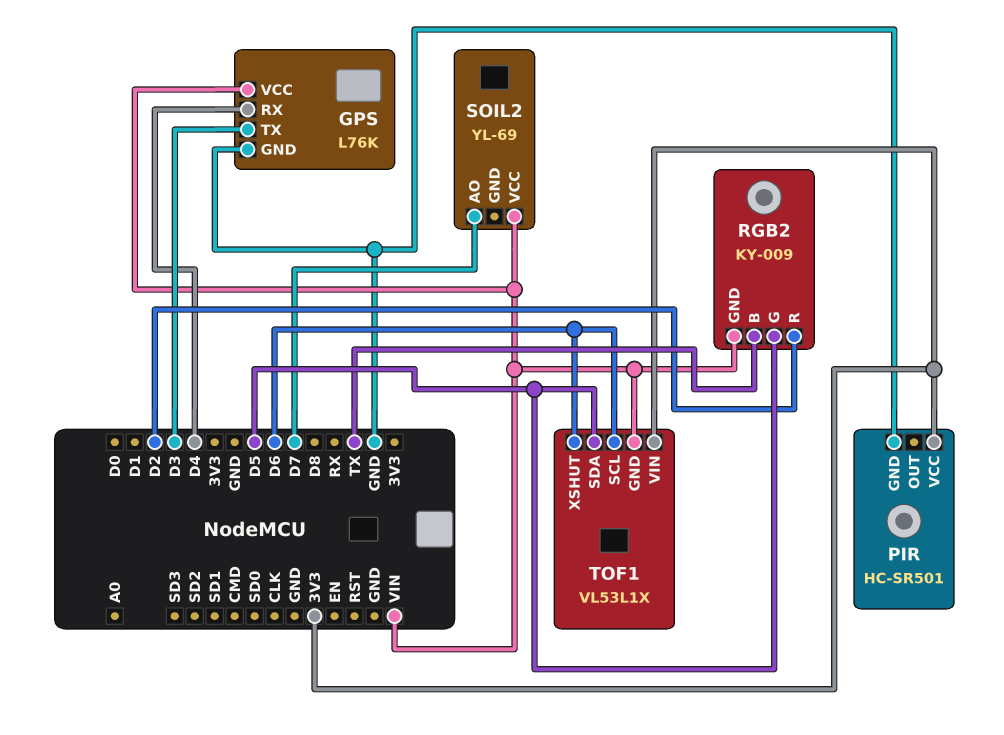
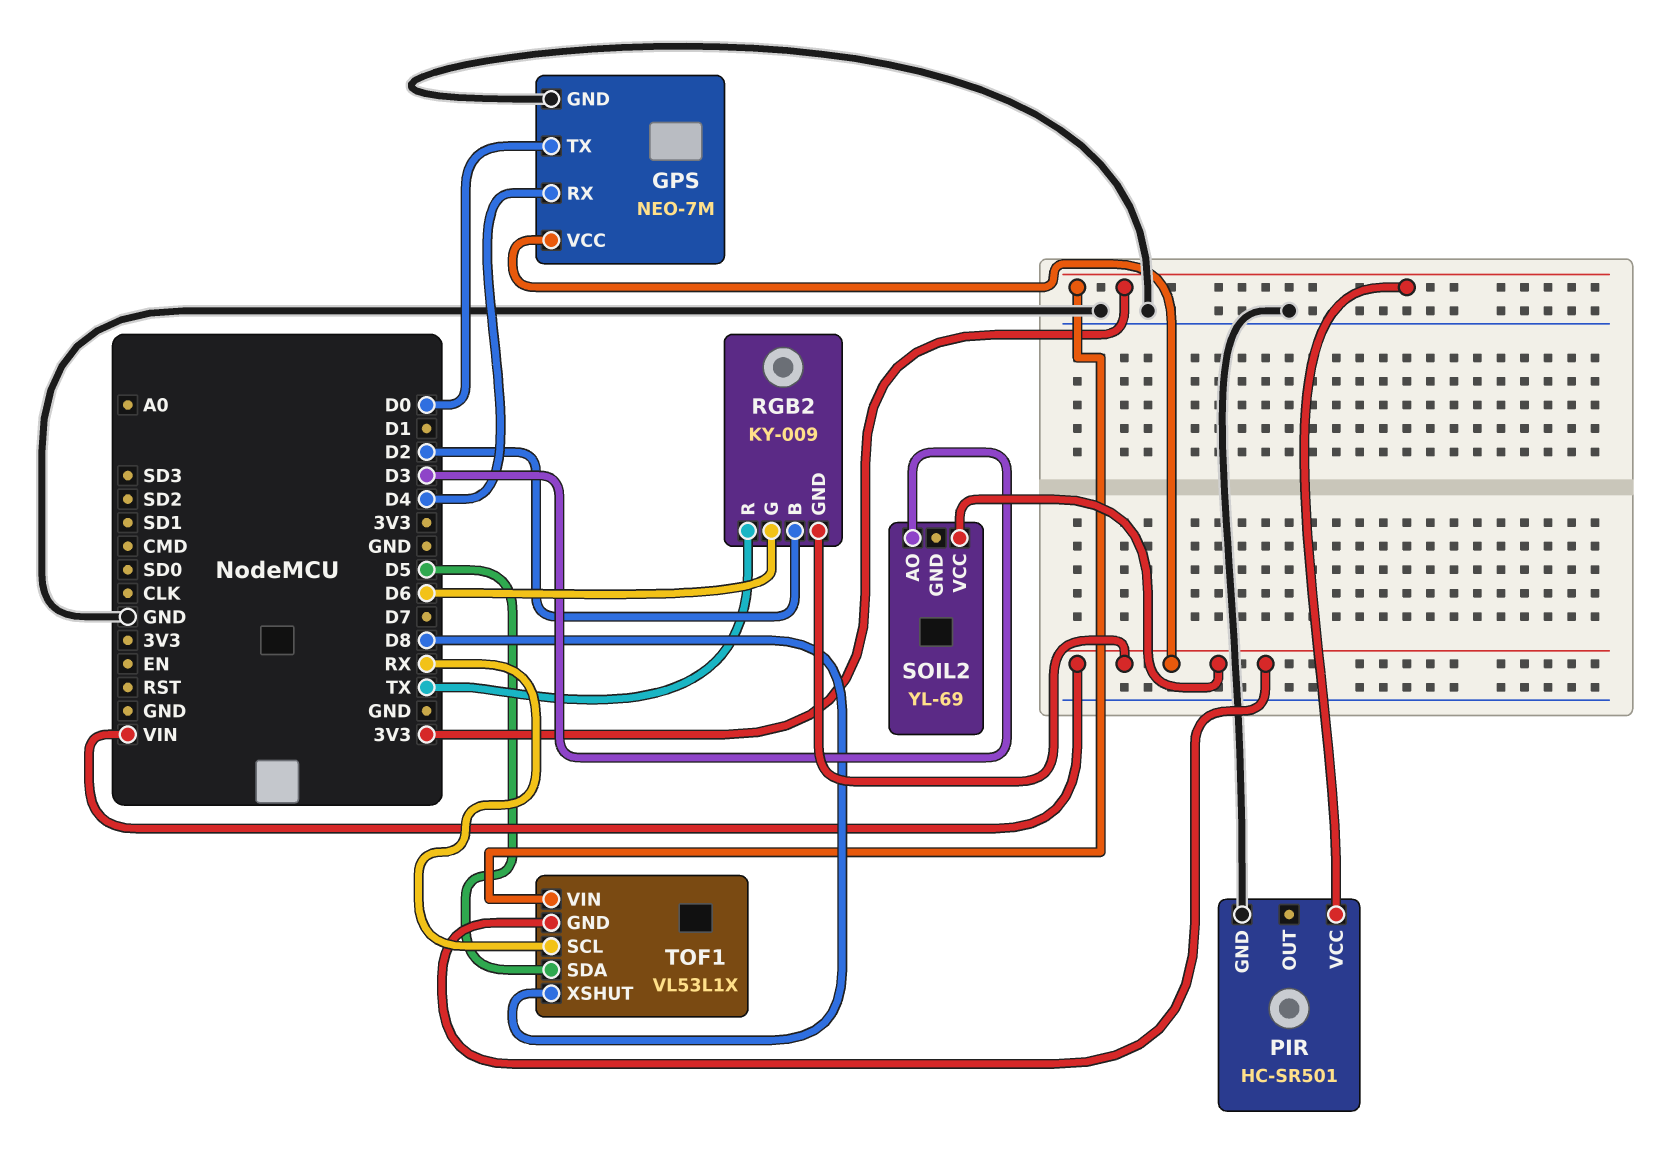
GPS: L76K -> NEO-7M
GPS pin TX: D3 -> D0
RGB2 pin B: TX -> D2
RGB2 pin G: D5 -> D6
RGB2 pin R: D2 -> TX
SOIL2 pin AO: D7 -> D3
TOF1 pin SCL: D6 -> RX
TOF1 pin XSHUT: D6 -> D8

